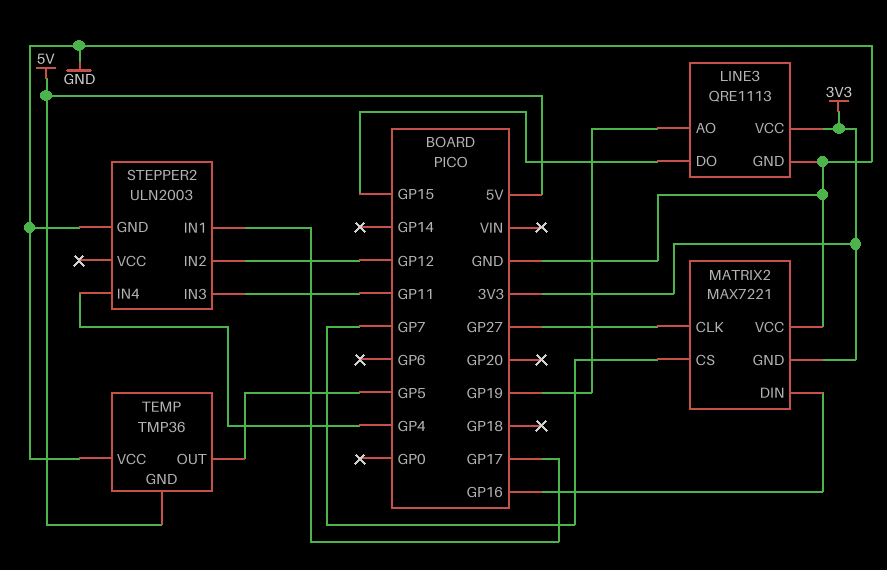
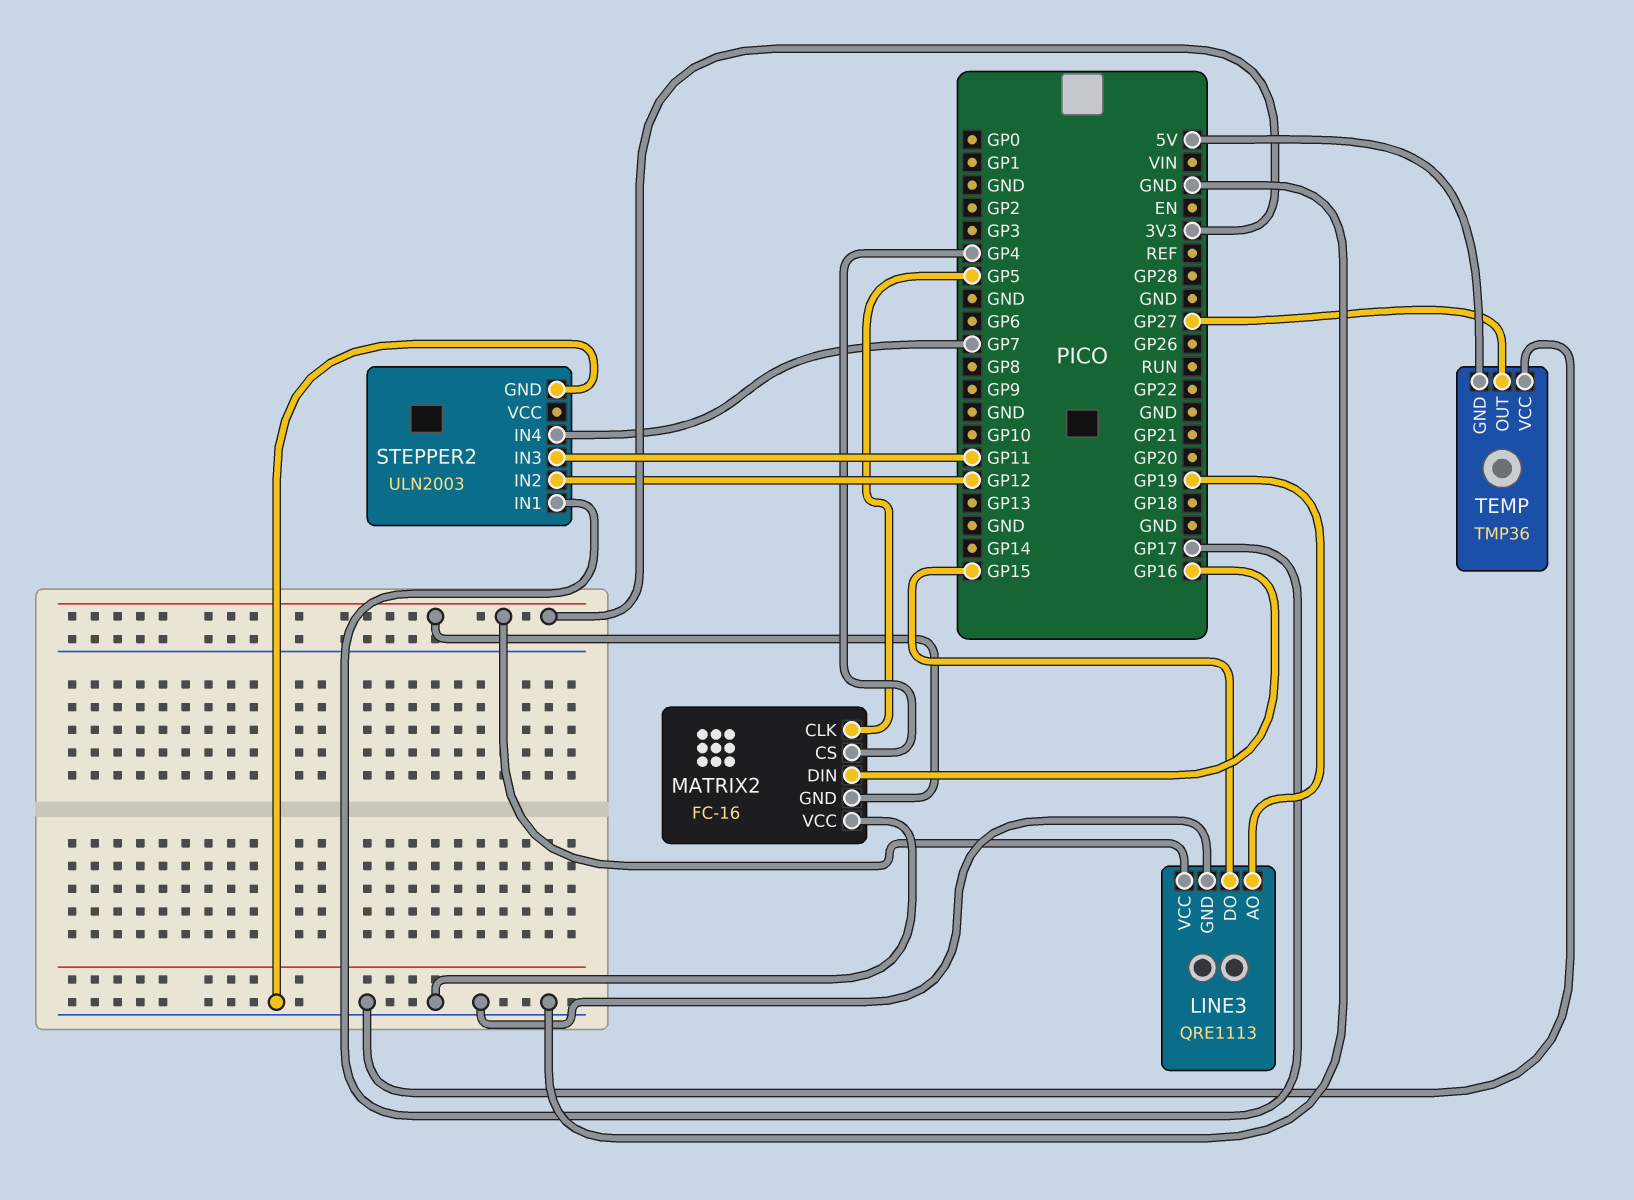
MATRIX2: MAX7221 -> FC-16
MATRIX2 pin CLK: GP27 -> GP5
MATRIX2 pin CS: GP7 -> GP4
STEPPER2 pin IN4: GP4 -> GP7
TEMP pin OUT: GP5 -> GP27

